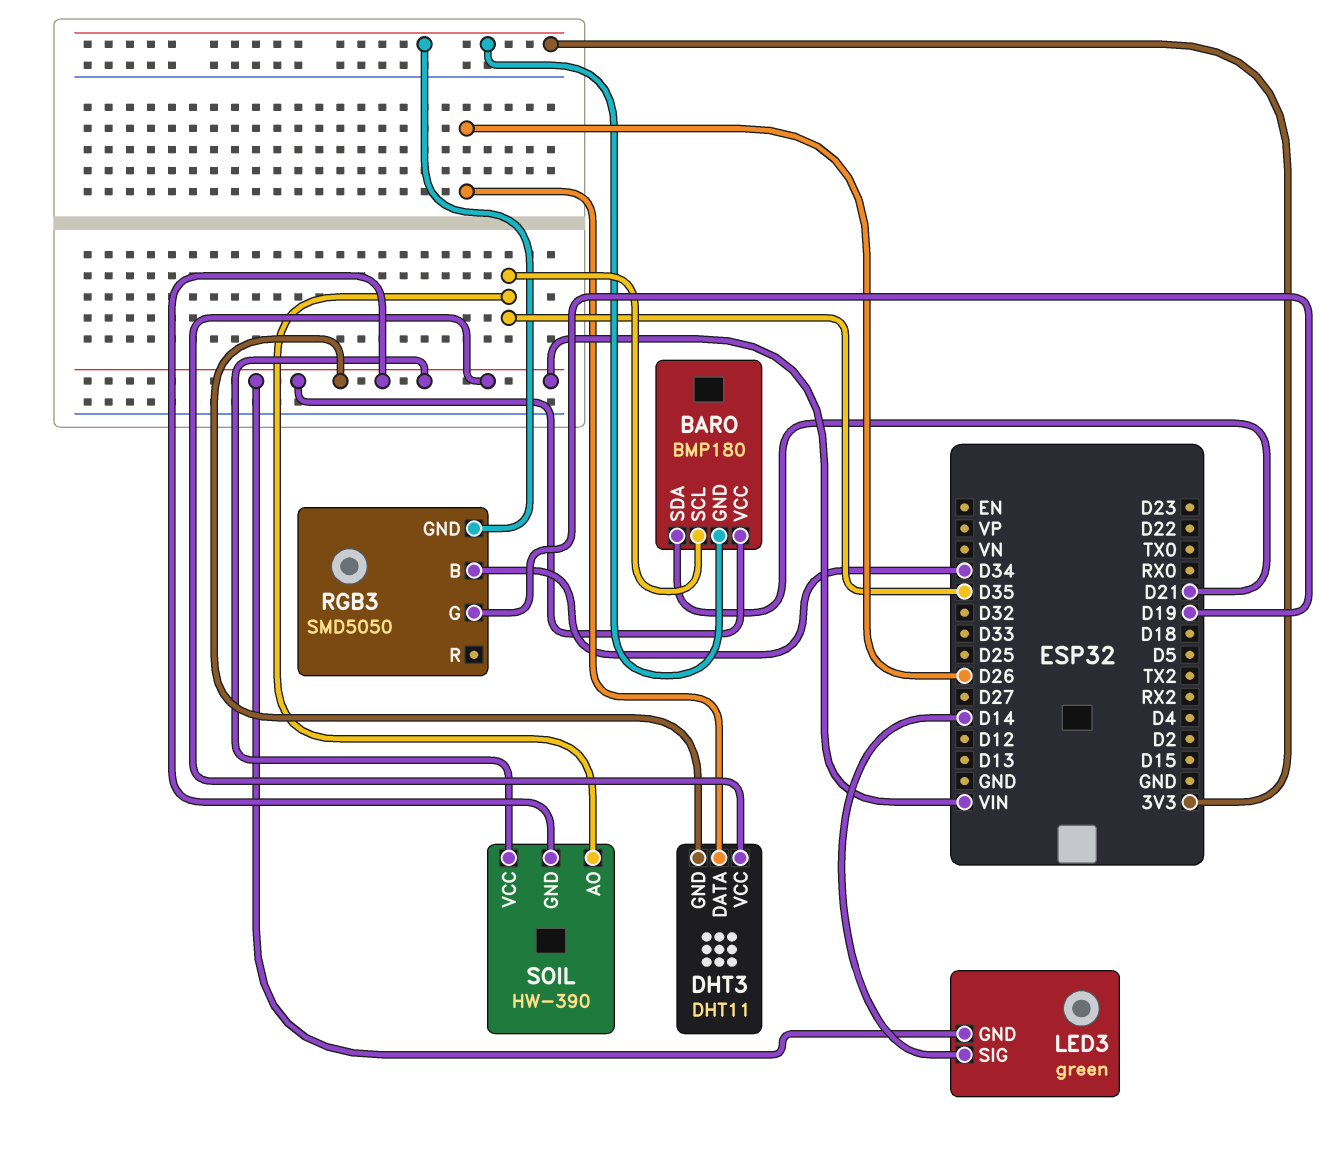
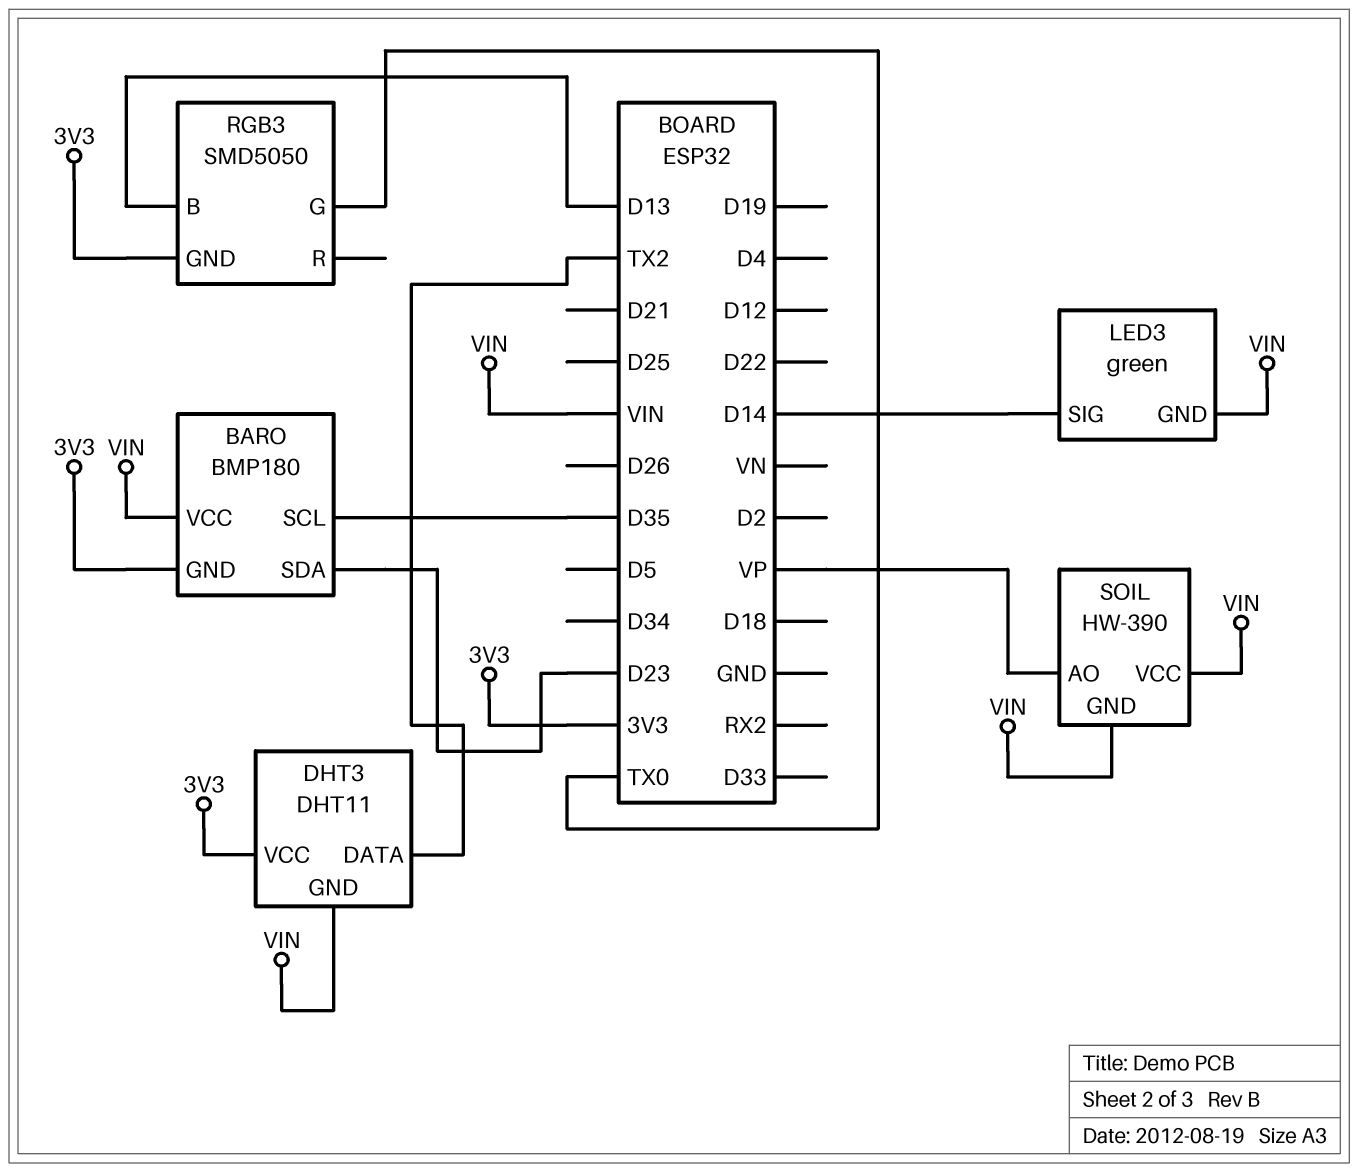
BARO pin SDA: D21 -> D23
DHT3 pin DATA: D26 -> TX2
DHT3 pin VCC: VIN -> 3V3
RGB3 pin B: D34 -> D13
RGB3 pin G: D19 -> TX0
SOIL pin AO: D35 -> VP

